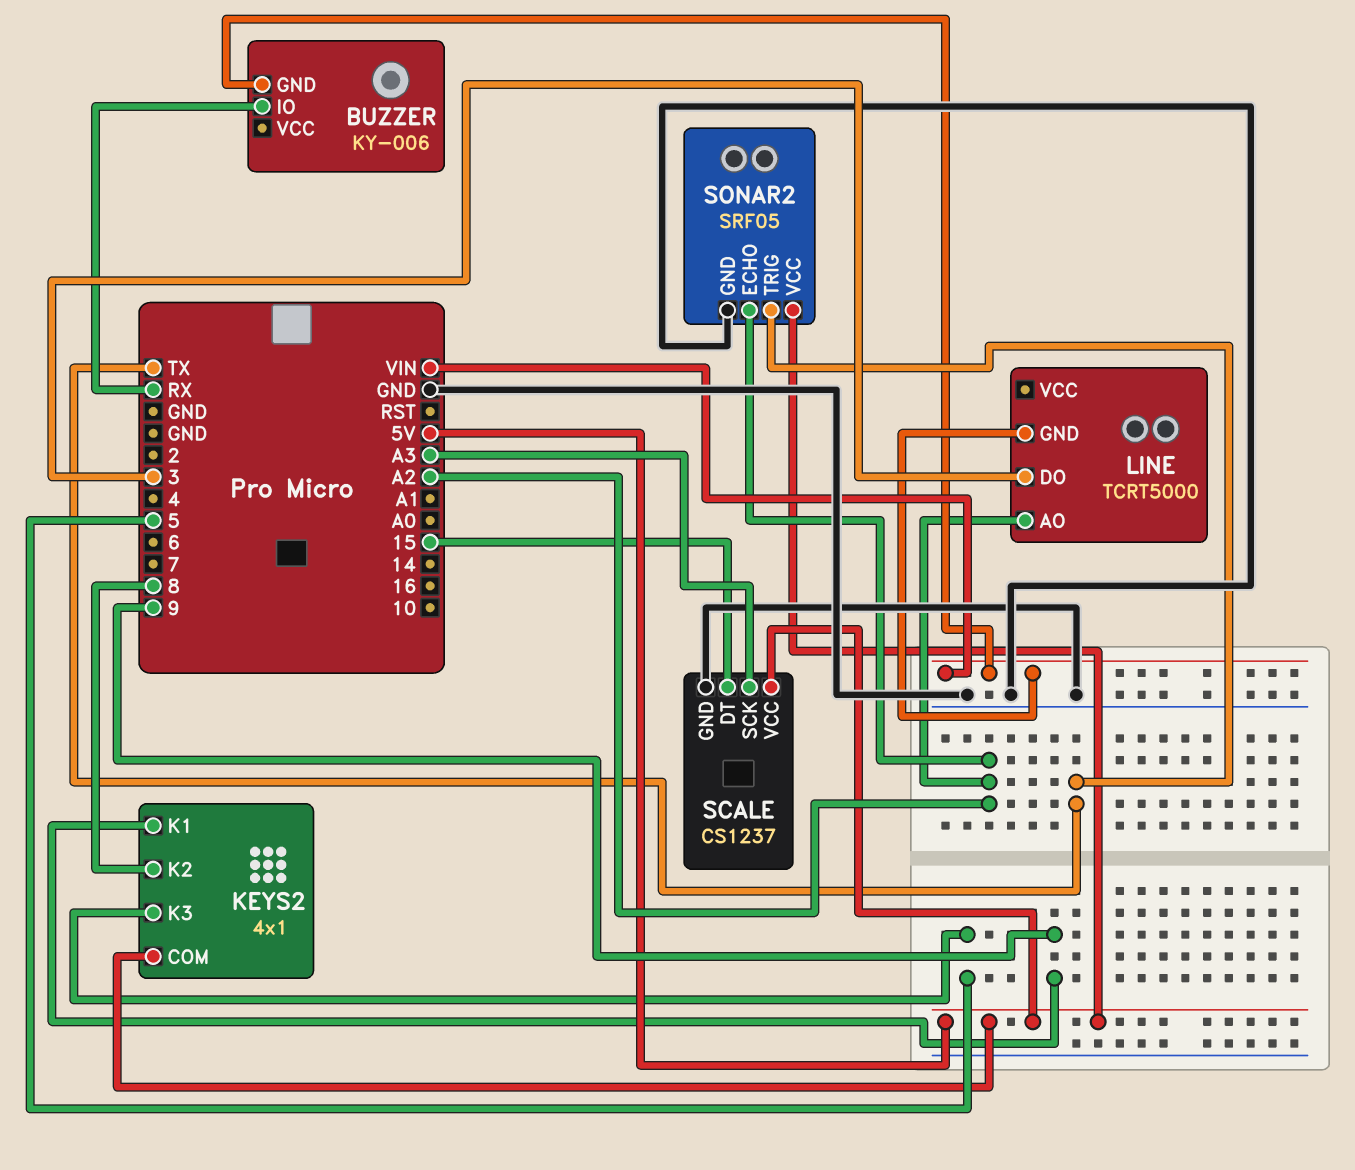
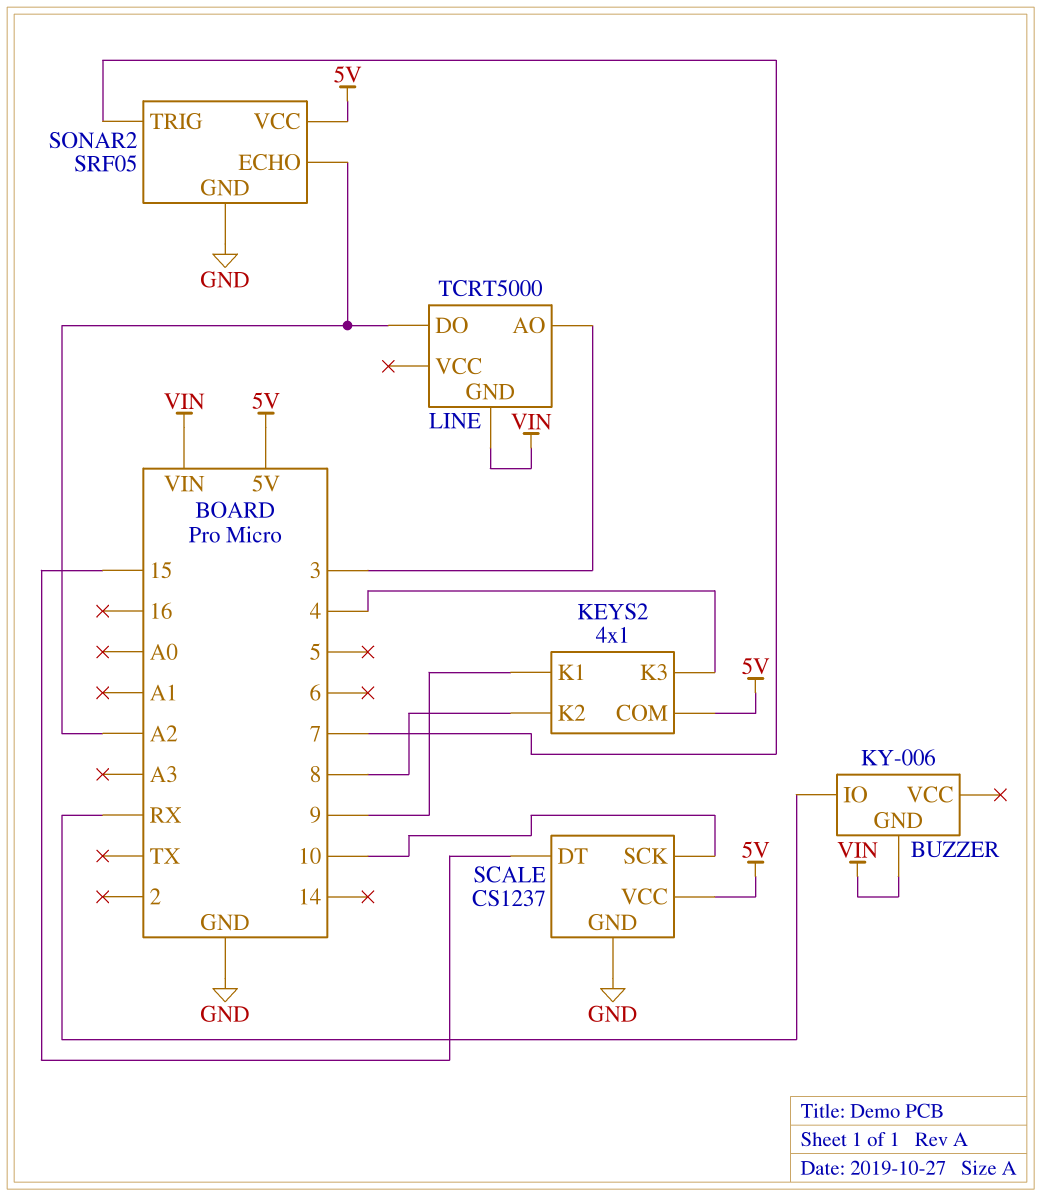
KEYS2 pin K3: 5 -> 4
LINE pin AO: A2 -> 3
LINE pin DO: 3 -> A2
SCALE pin SCK: A3 -> 10
SONAR2 pin TRIG: TX -> 7

